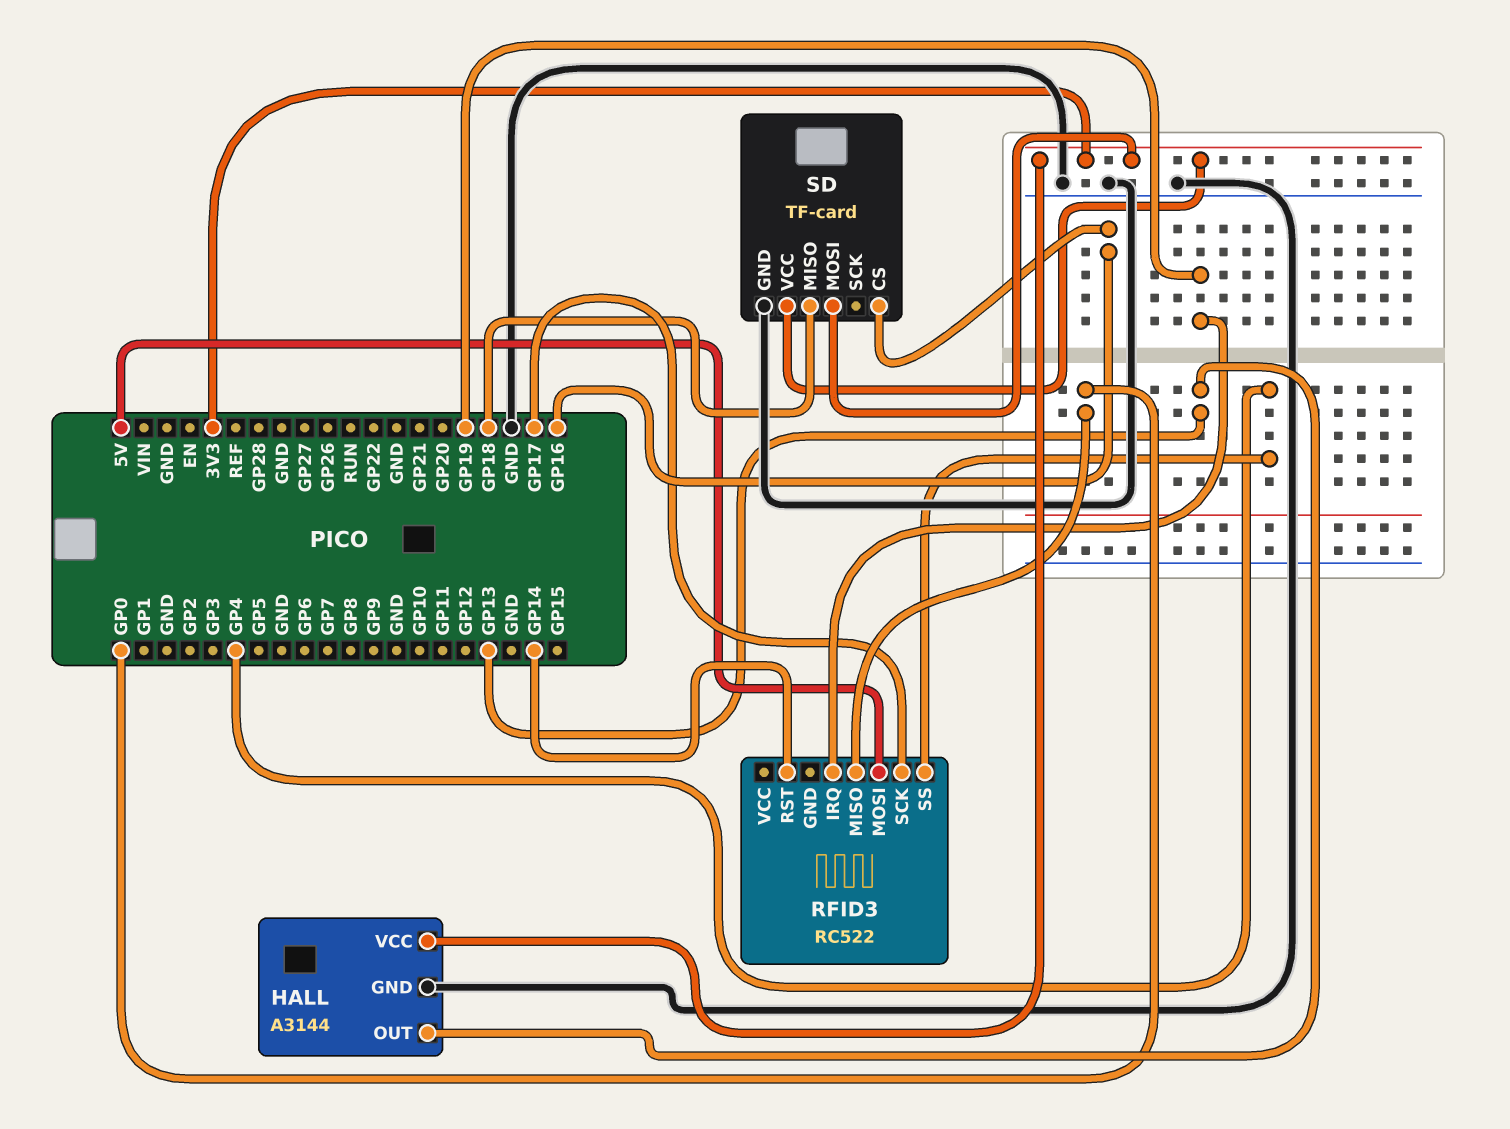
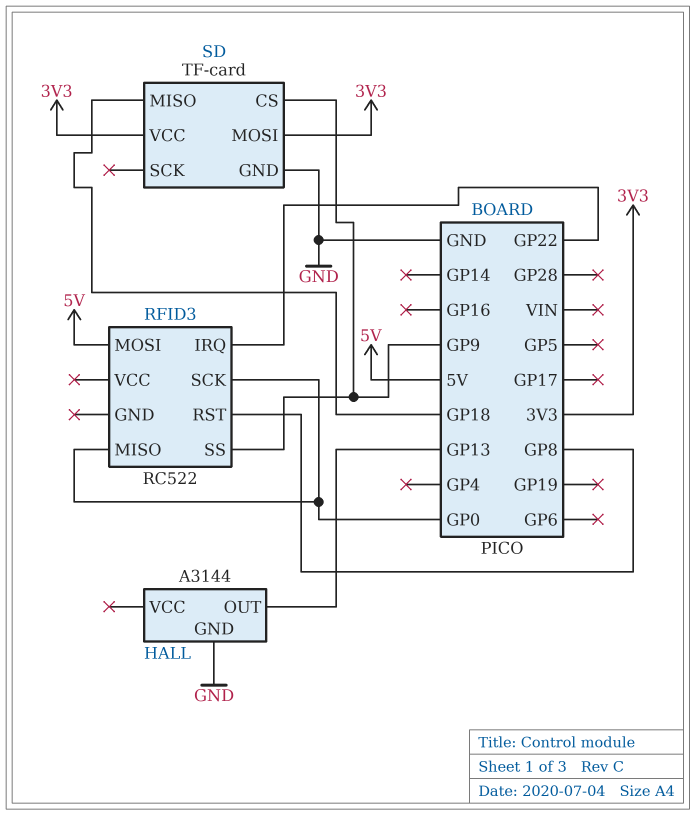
HALL pin VCC: 3V3 -> none
RFID3 pin IRQ: GP19 -> GP22
RFID3 pin RST: GP14 -> GP8
RFID3 pin SCK: GP17 -> GP0
RFID3 pin SS: GP4 -> GP9
SD pin CS: GP16 -> GP9

